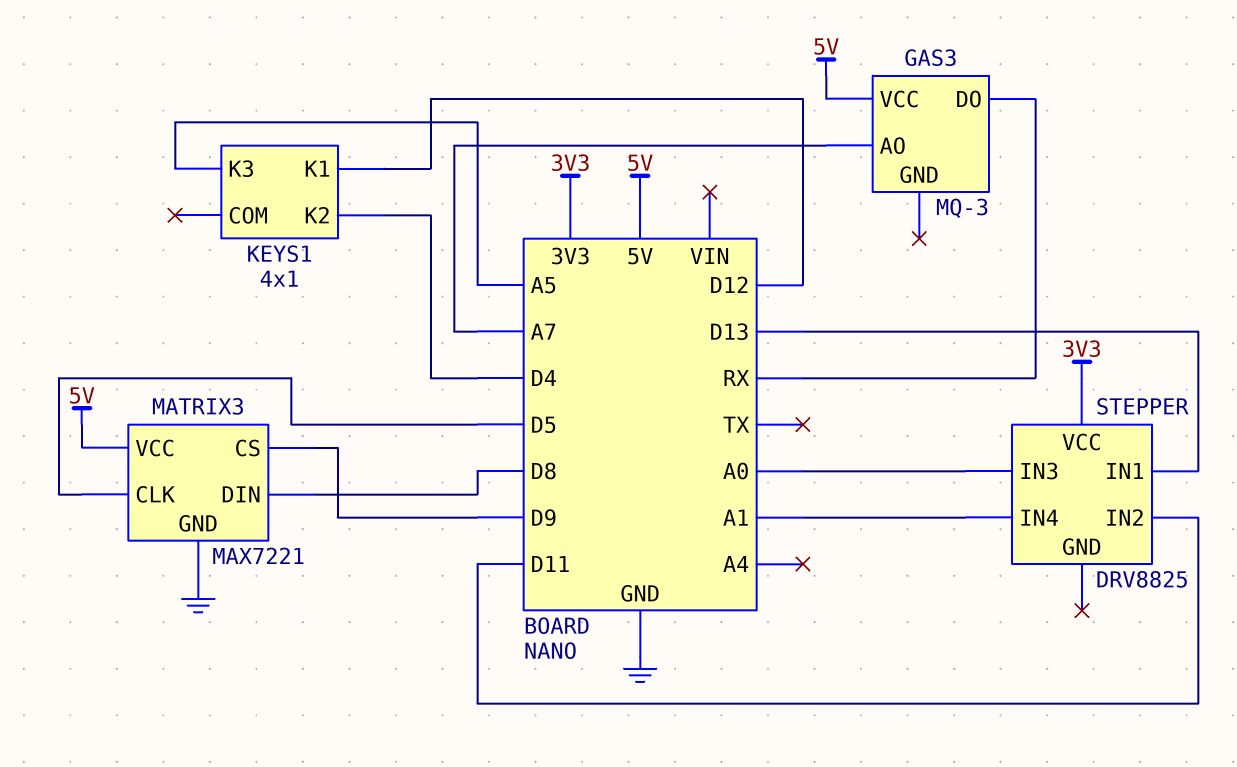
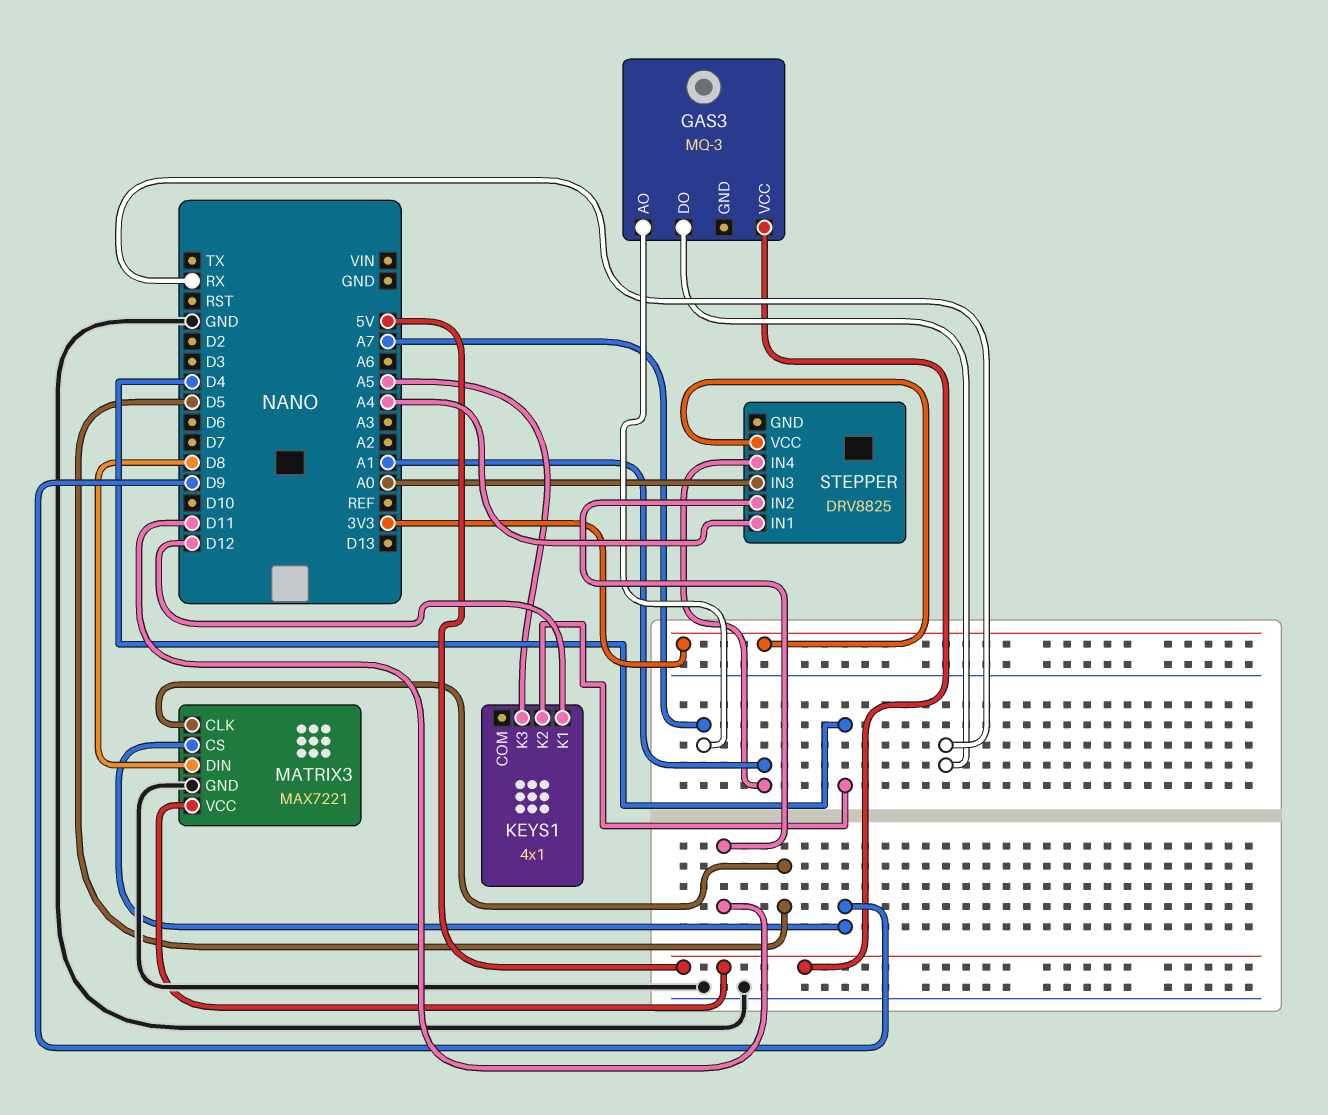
STEPPER pin IN1: D13 -> A4

